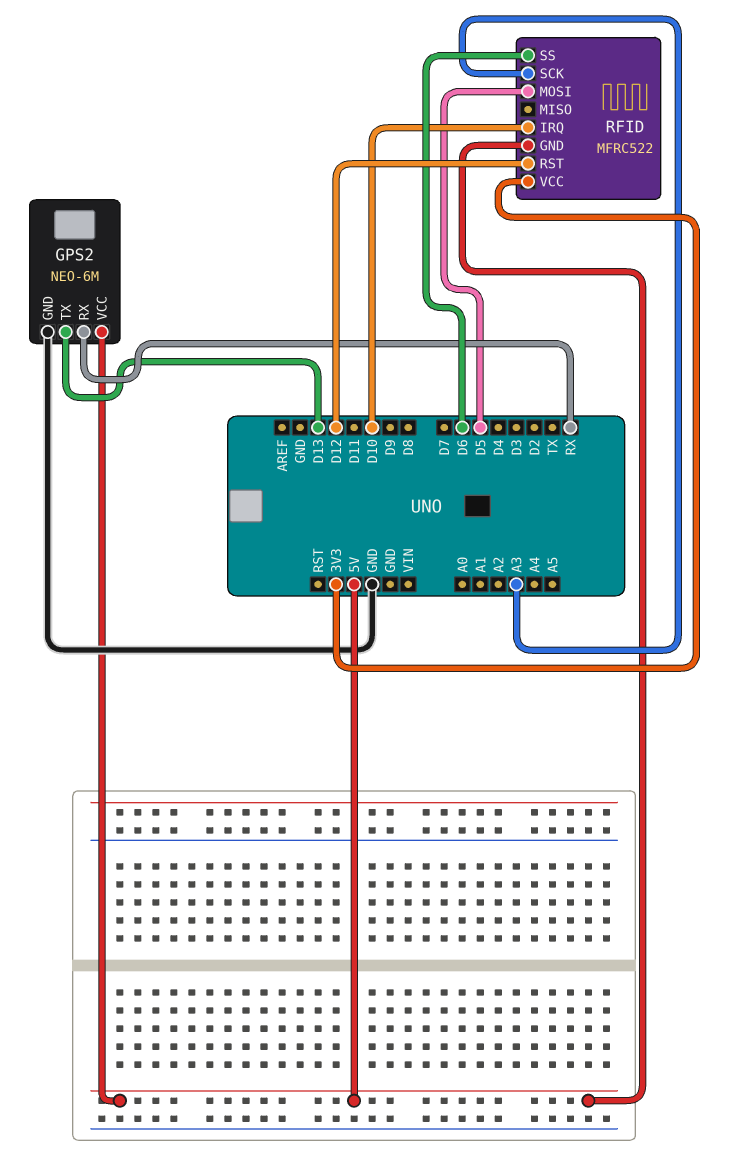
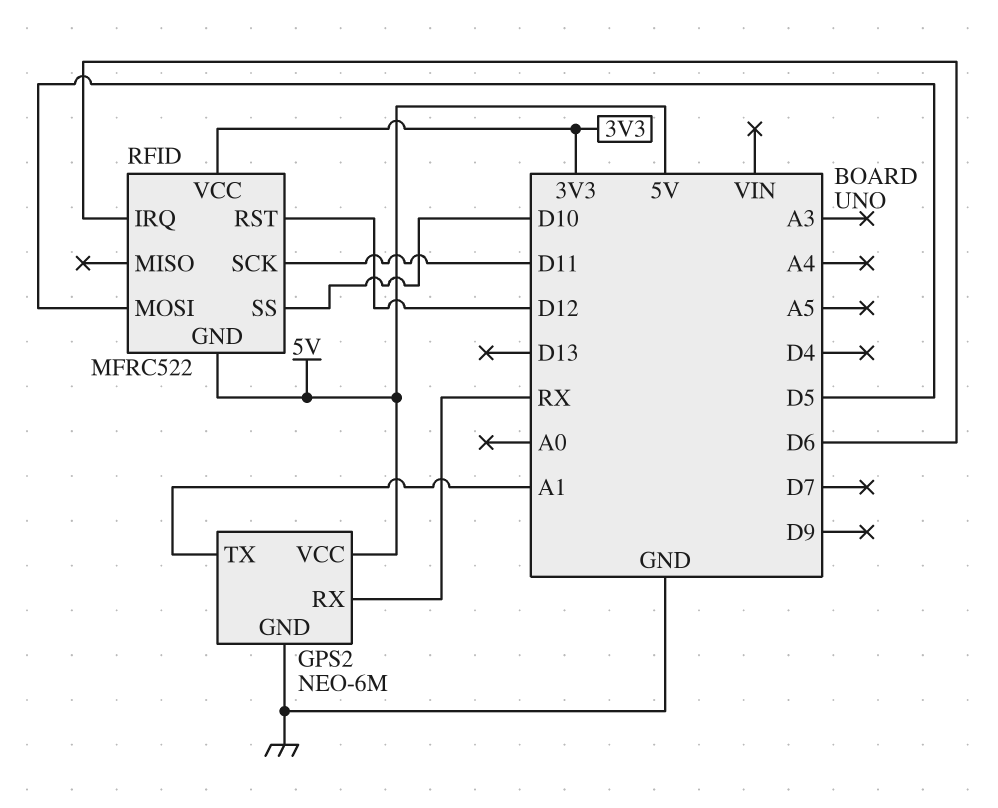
GPS2 pin TX: D13 -> A1
RFID pin IRQ: D10 -> D6
RFID pin SCK: A3 -> D11
RFID pin SS: D6 -> D10

